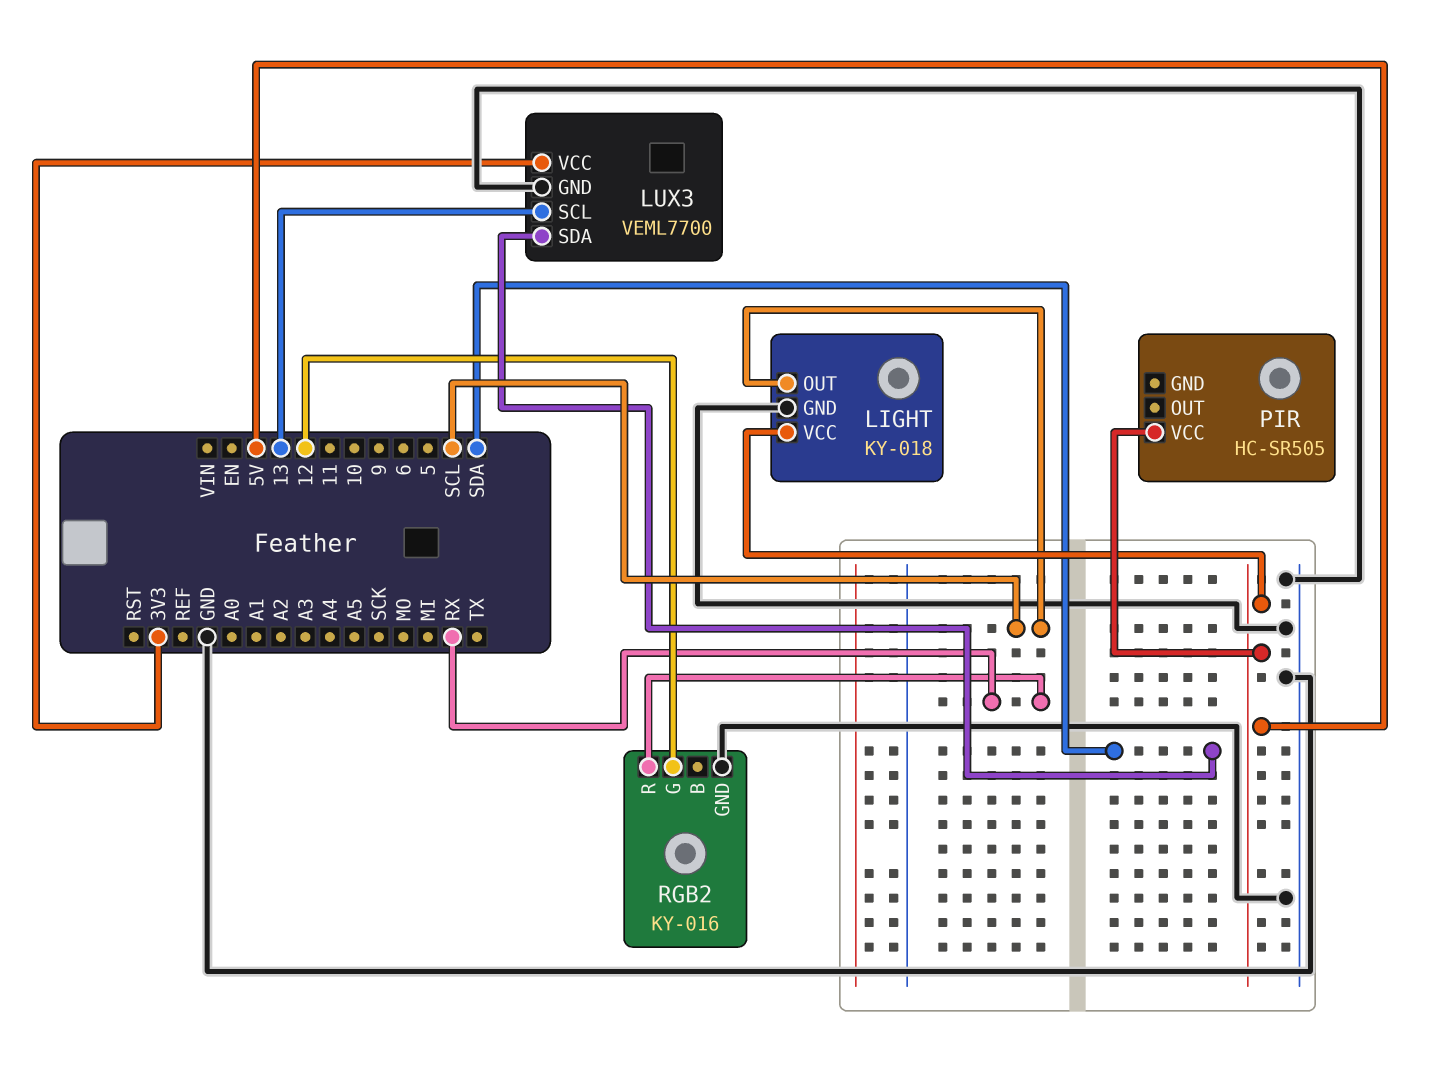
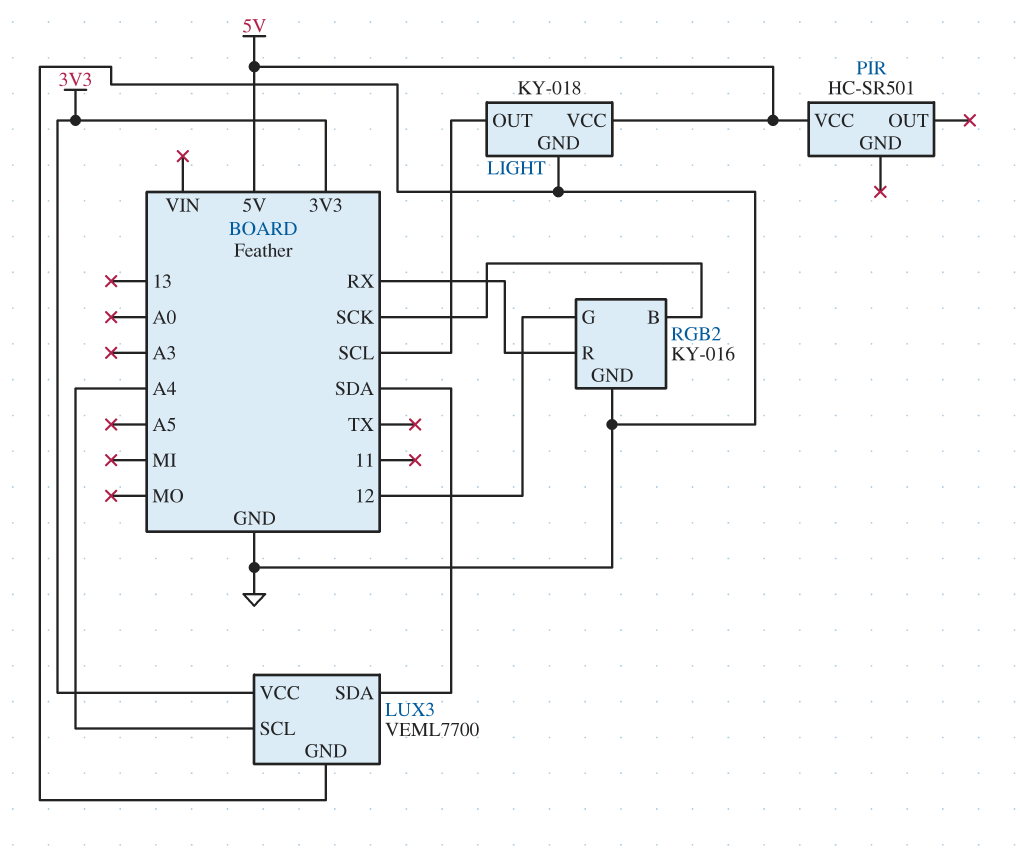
LUX3 pin SCL: 13 -> A4
PIR: HC-SR505 -> HC-SR501
RGB2 pin B: none -> SCK

